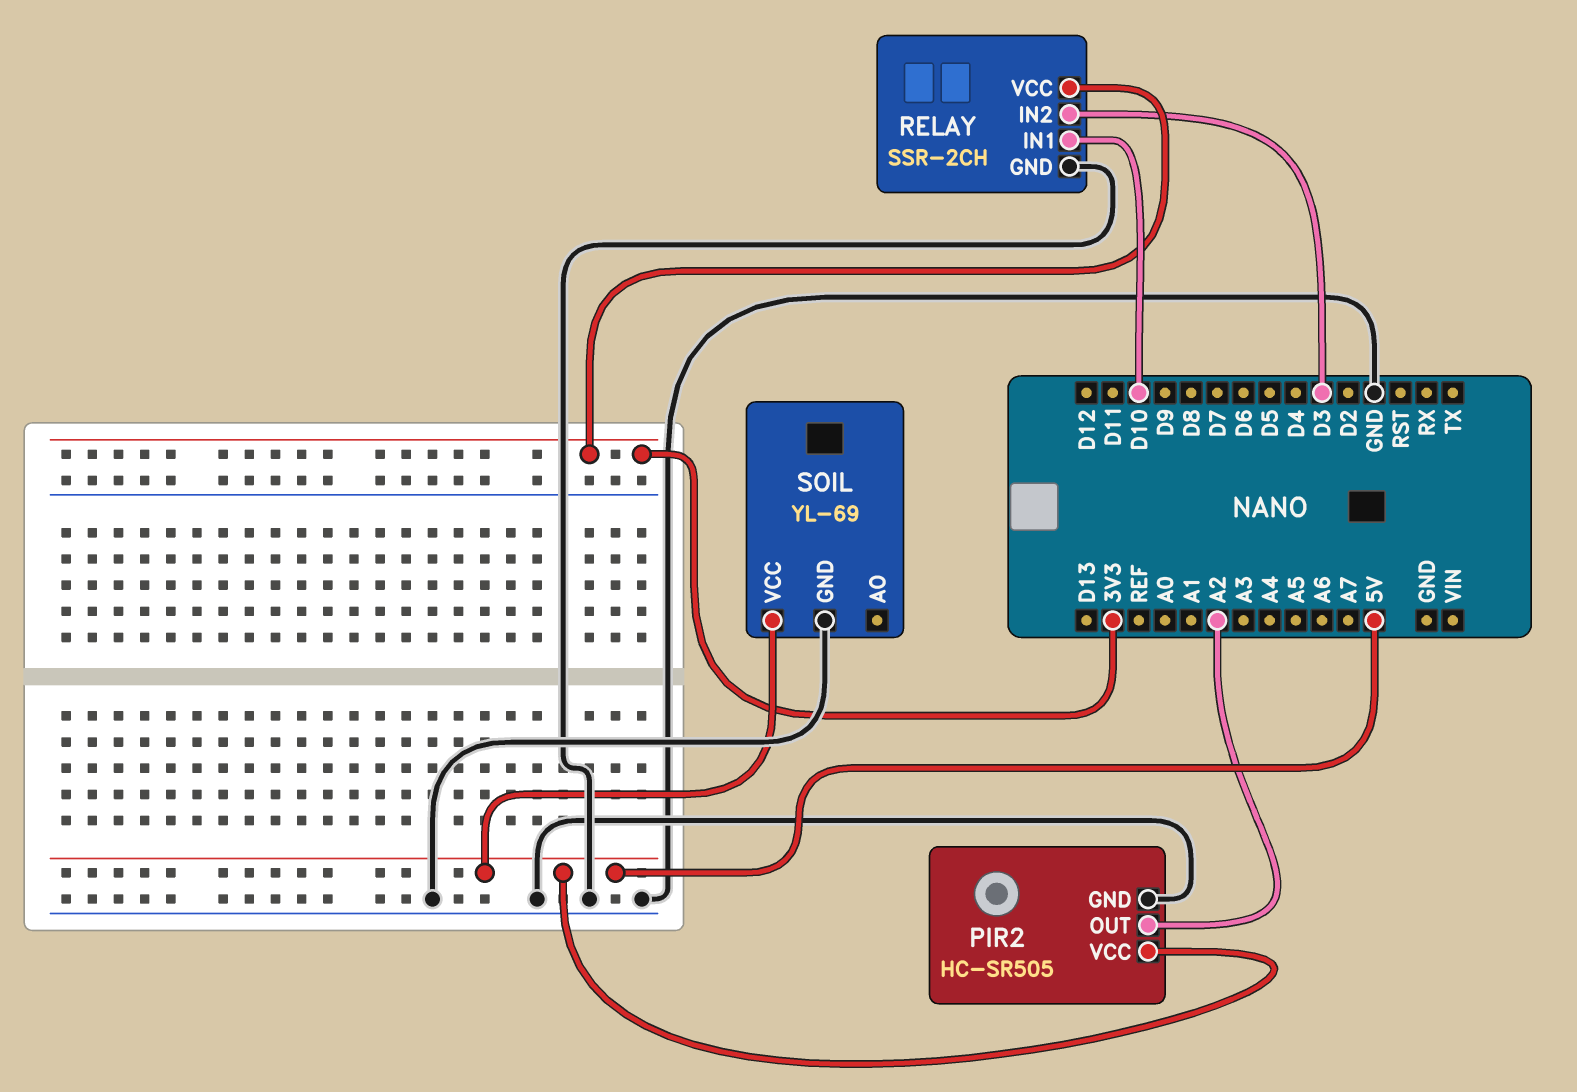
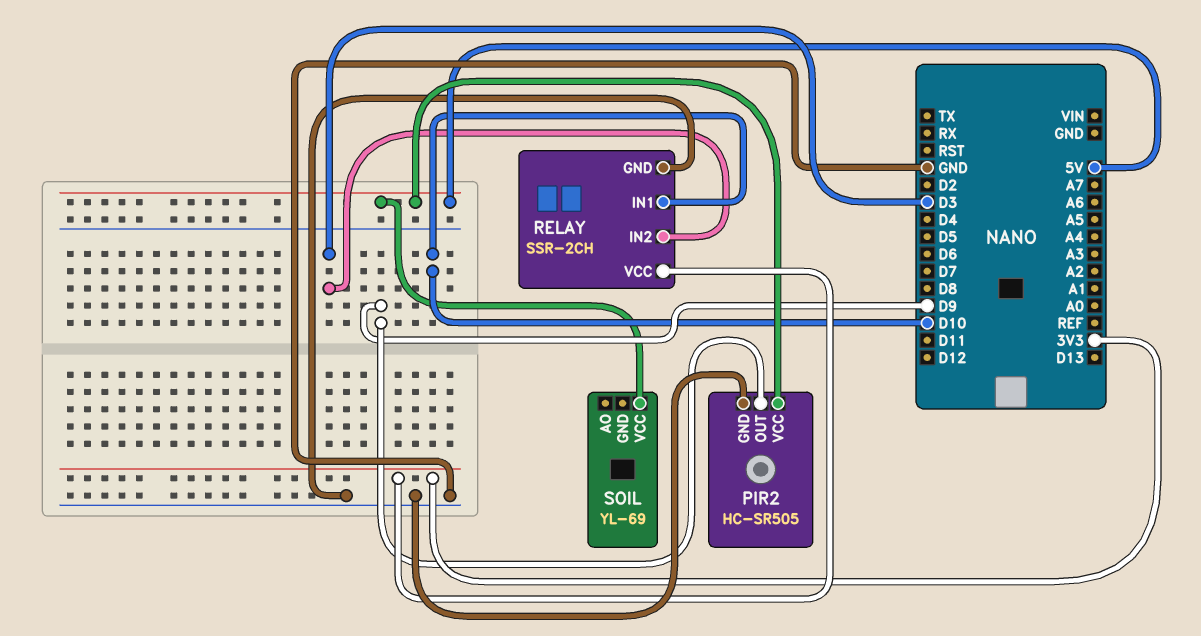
PIR2 pin OUT: A2 -> D9
SOIL pin GND: GND -> none

